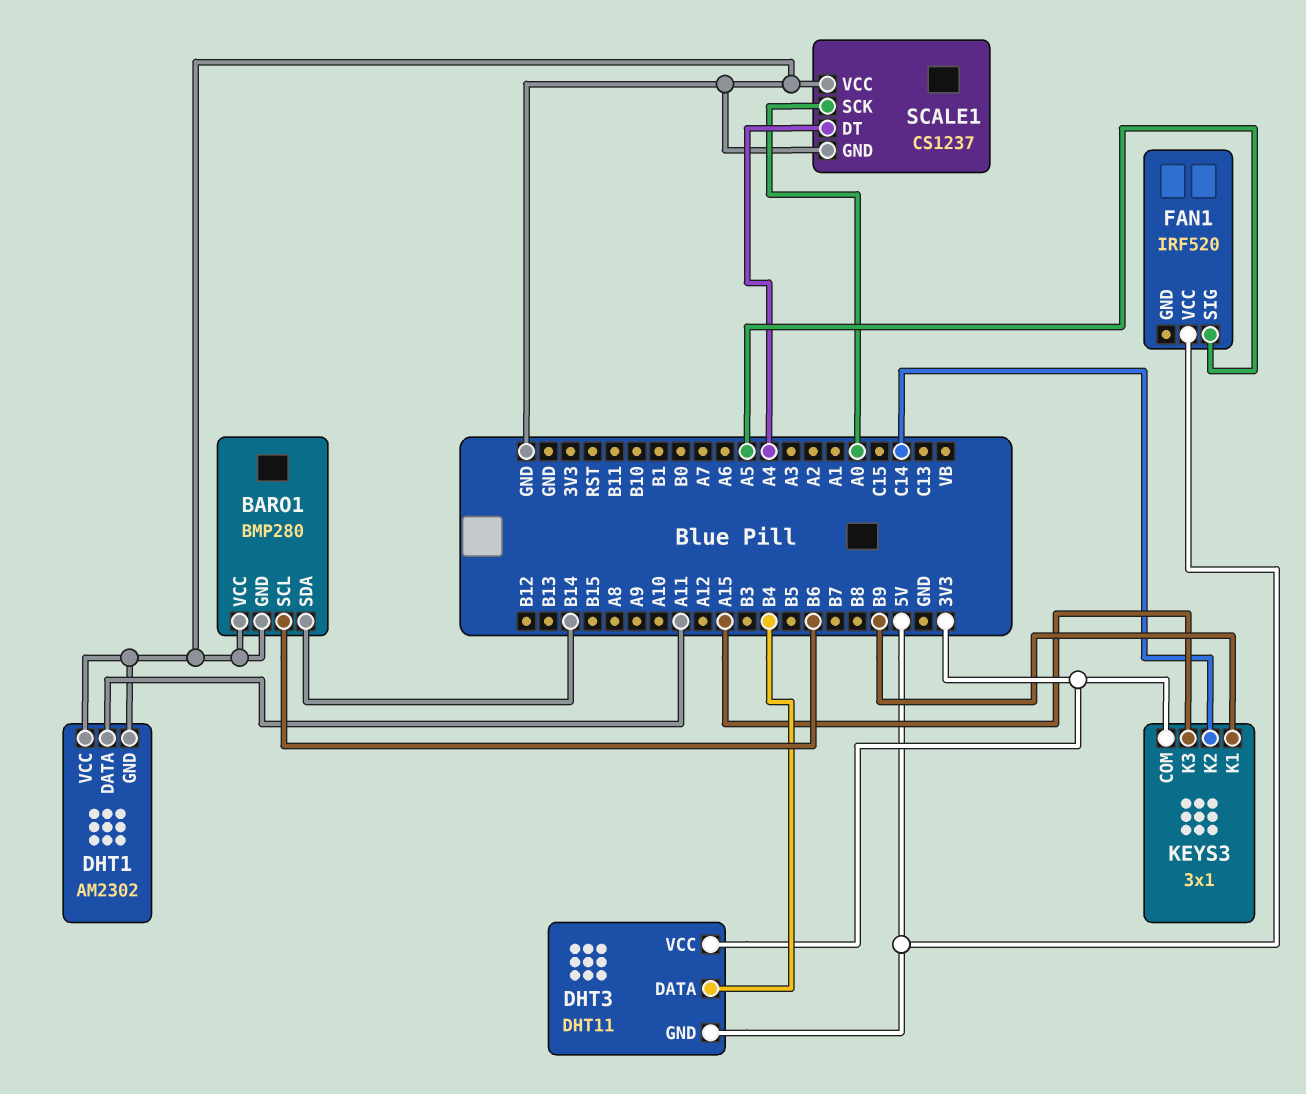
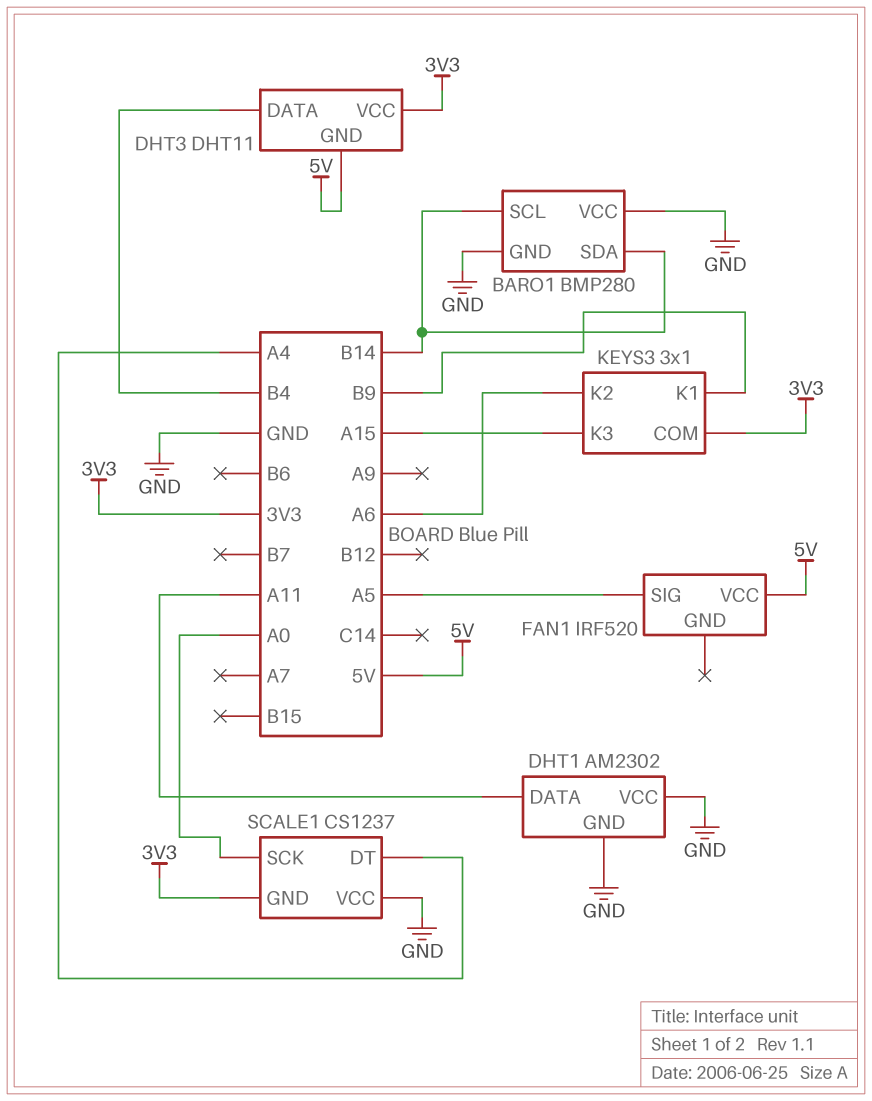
BARO1 pin SCL: B6 -> B14
KEYS3 pin K2: C14 -> A6
SCALE1 pin GND: GND -> 3V3

